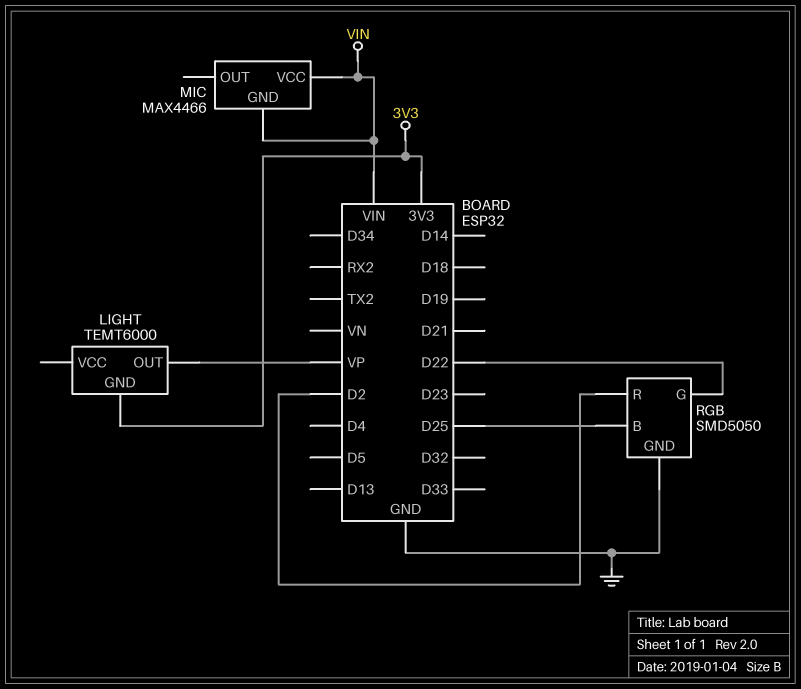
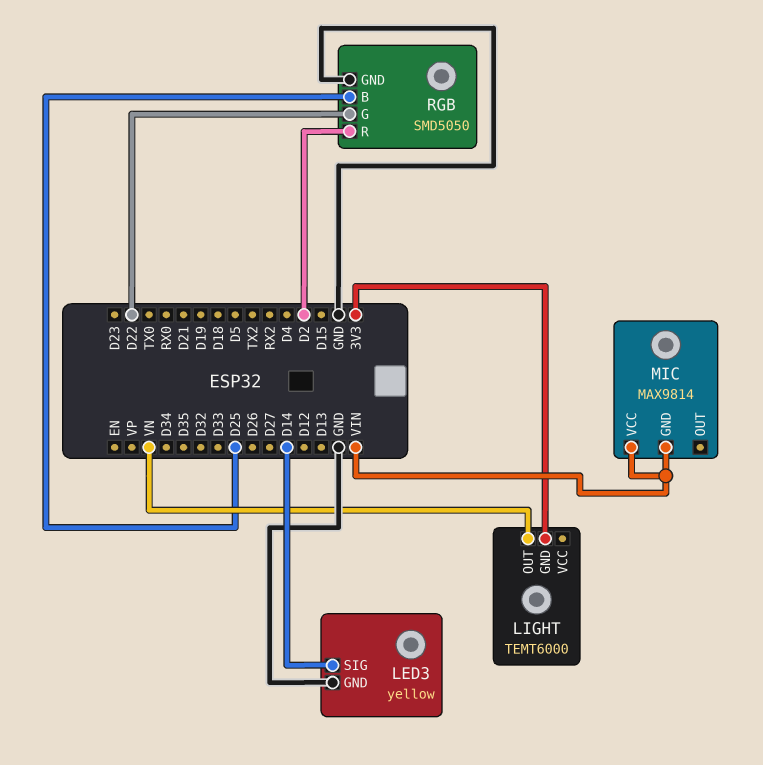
LED3: none -> yellow
LED3 pin GND: none -> GND
LED3 pin SIG: none -> D14
LIGHT pin OUT: VP -> VN
MIC: MAX4466 -> MAX9814

